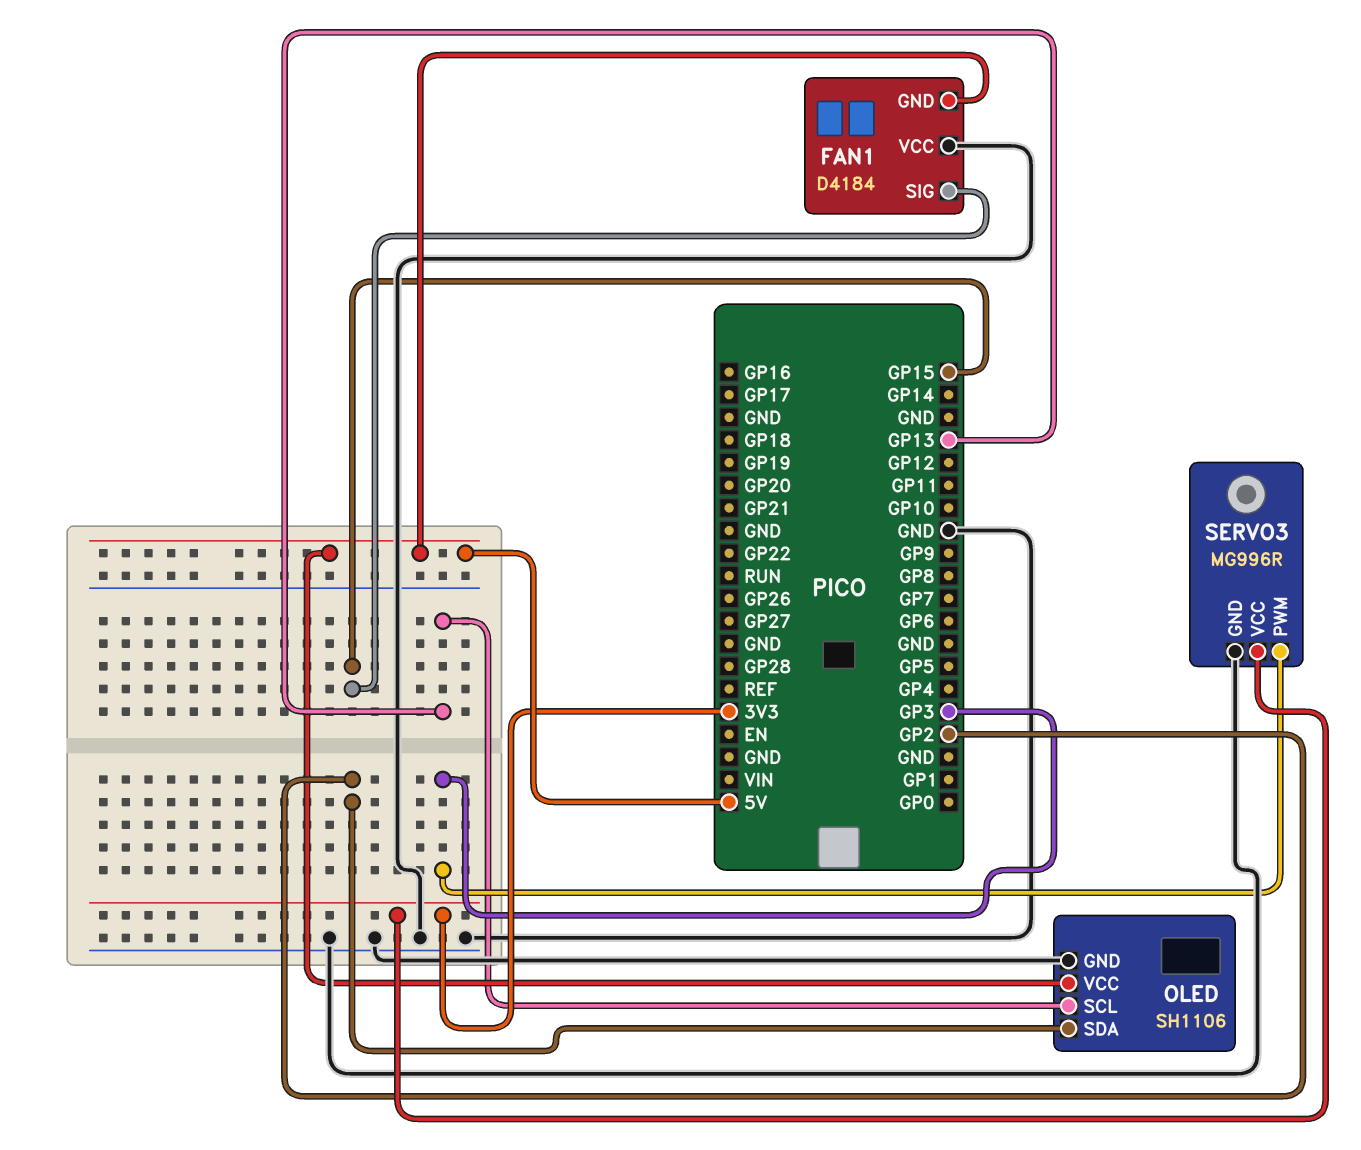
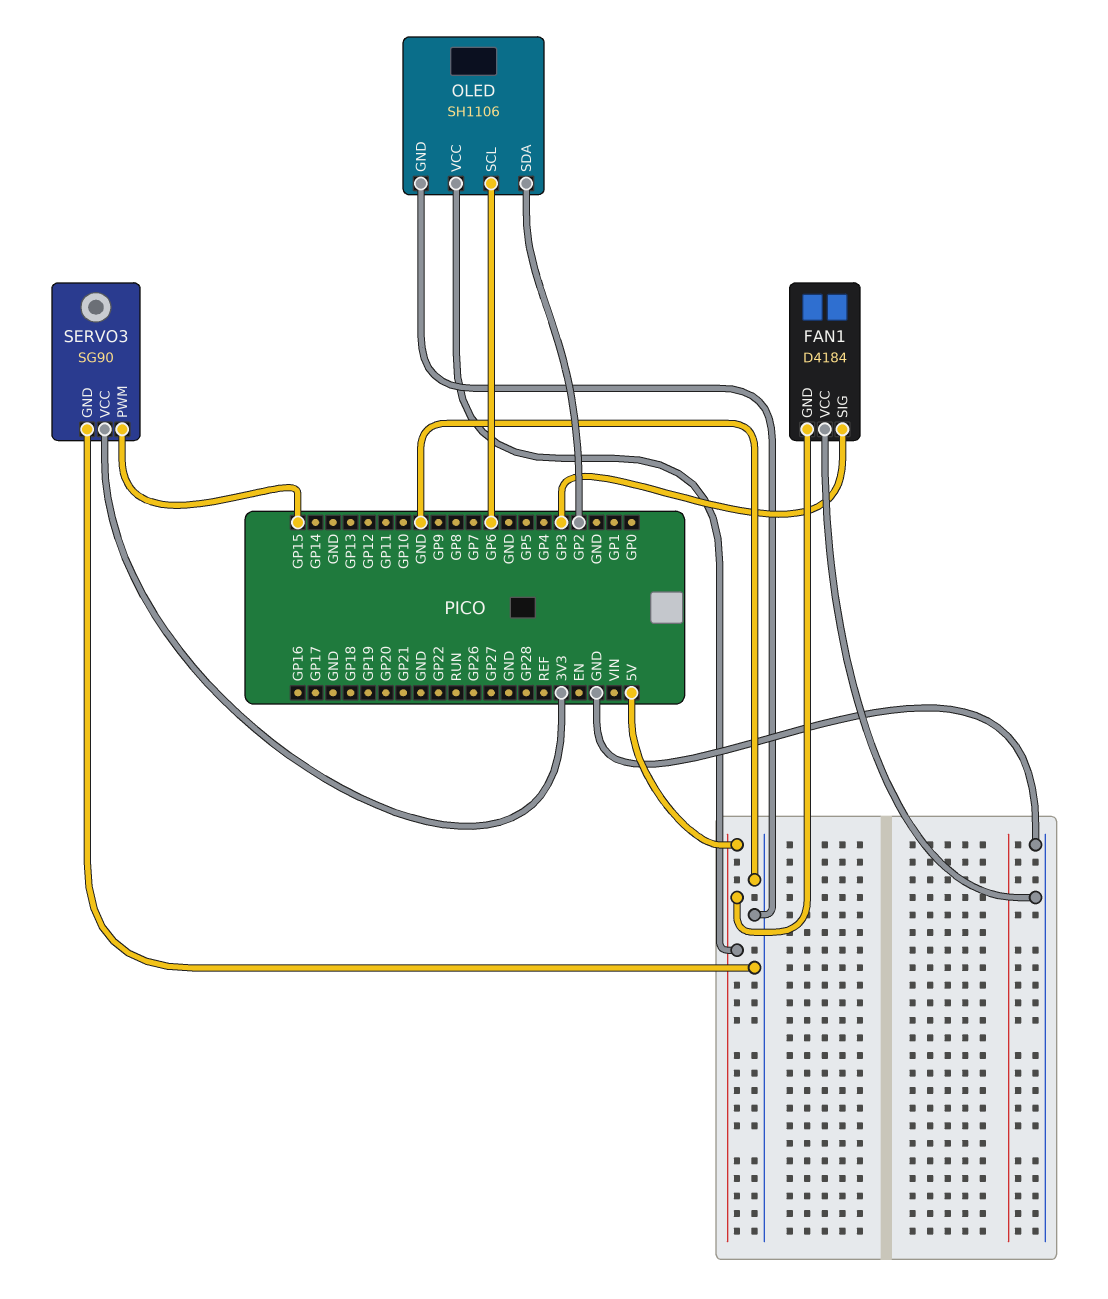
FAN1 pin SIG: GP15 -> GP3
OLED pin SCL: GP13 -> GP6
SERVO3: MG996R -> SG90
SERVO3 pin PWM: GP3 -> GP15

